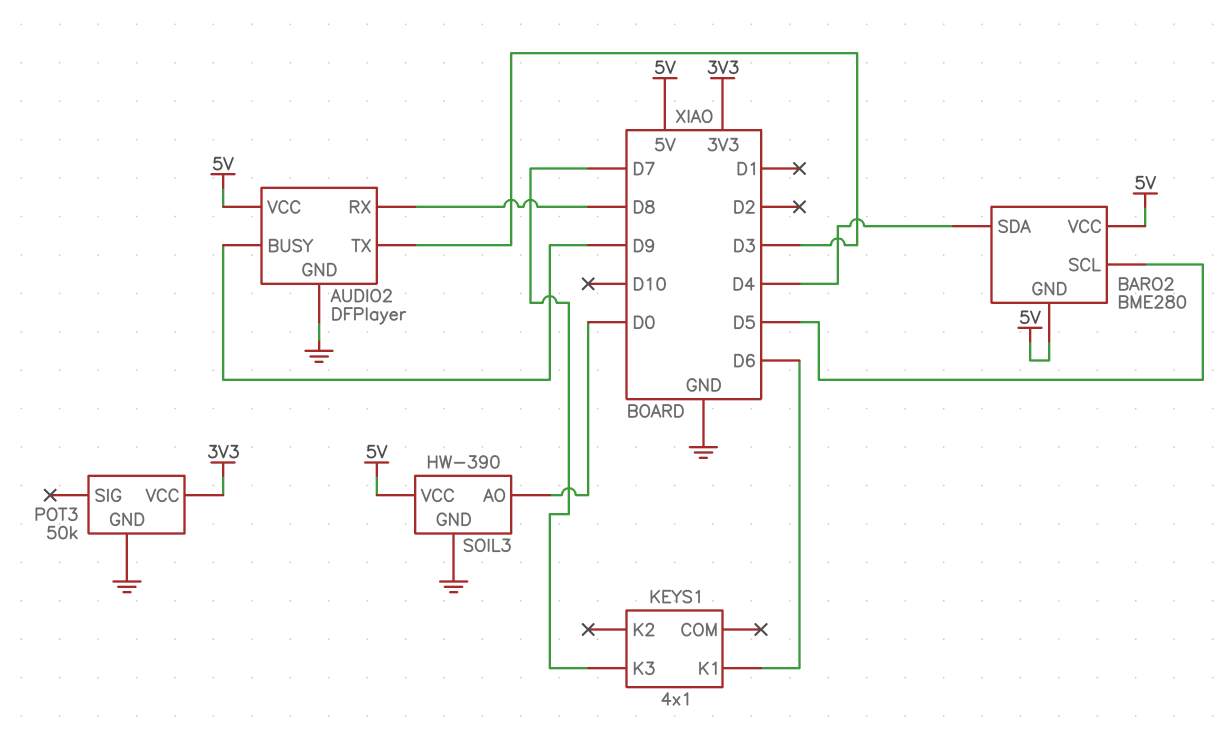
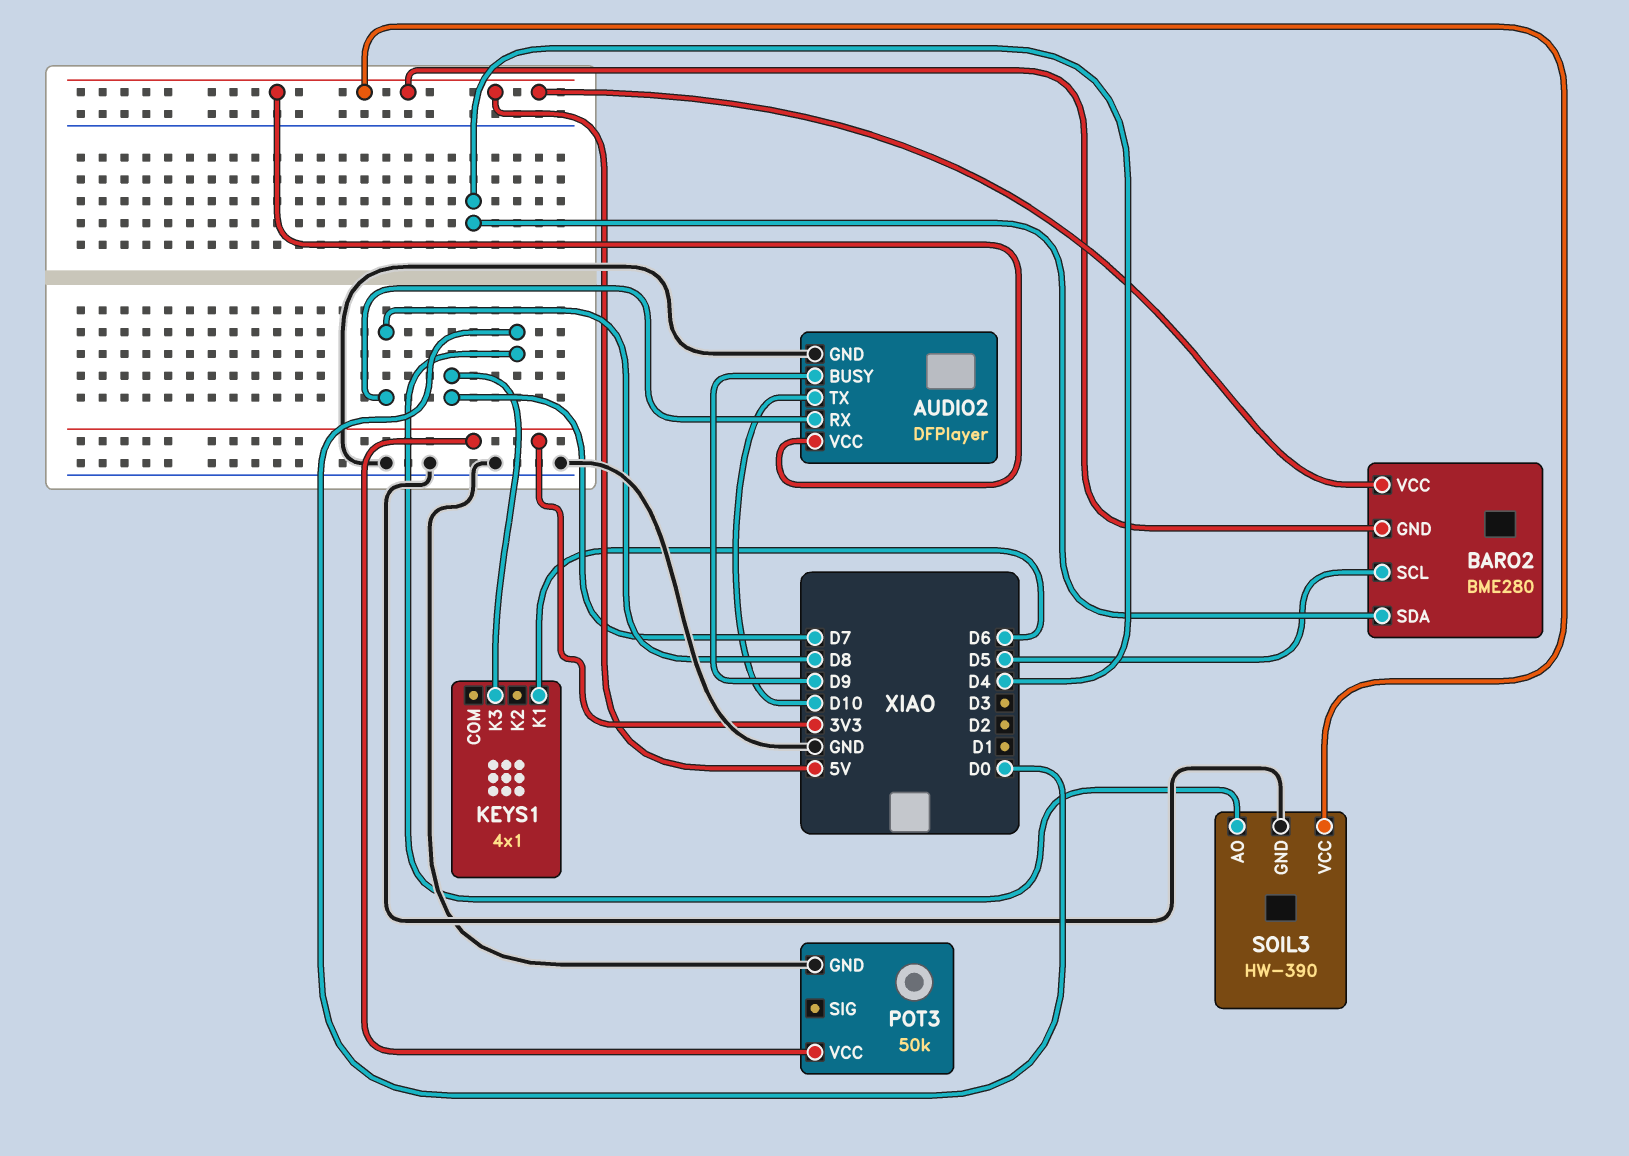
AUDIO2 pin TX: D3 -> D10

